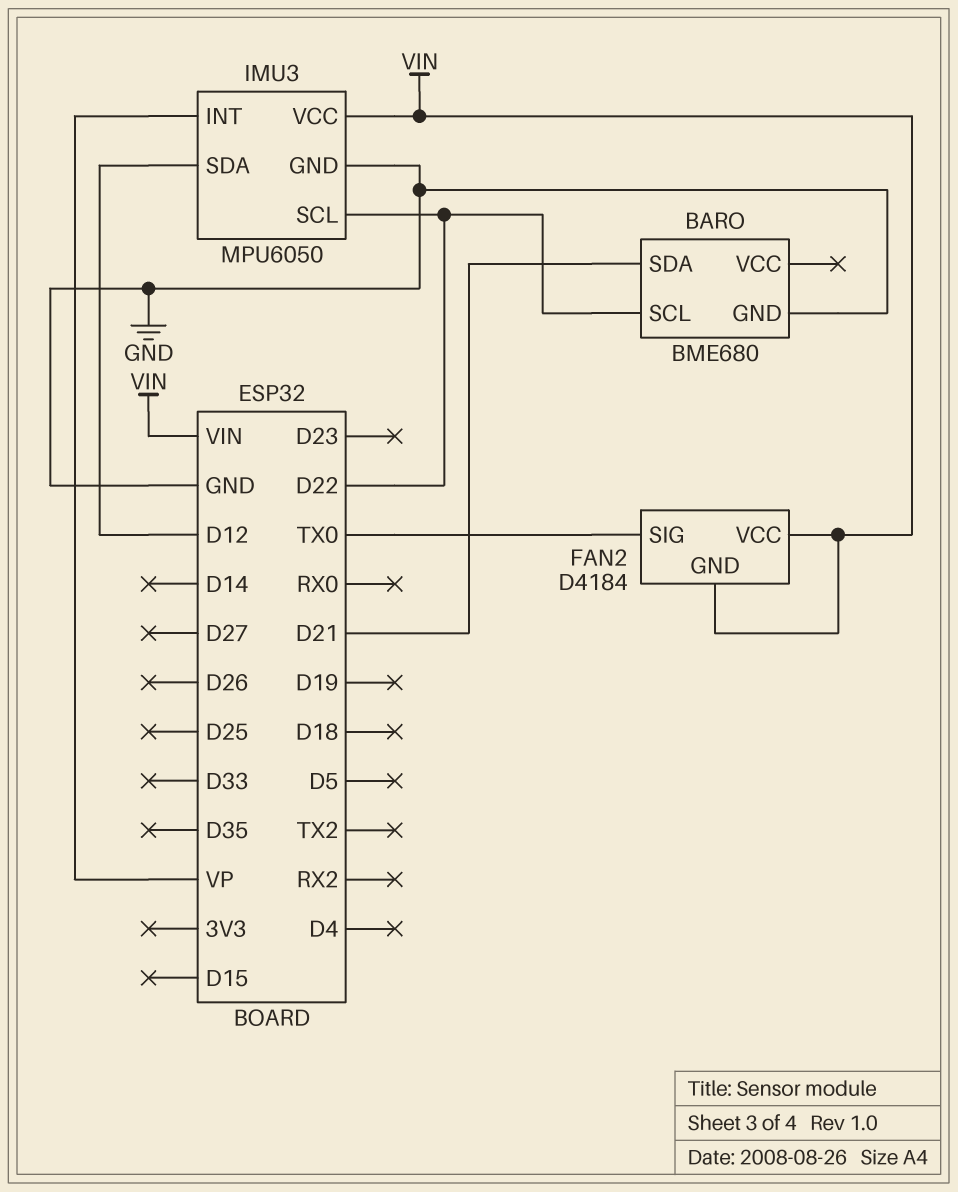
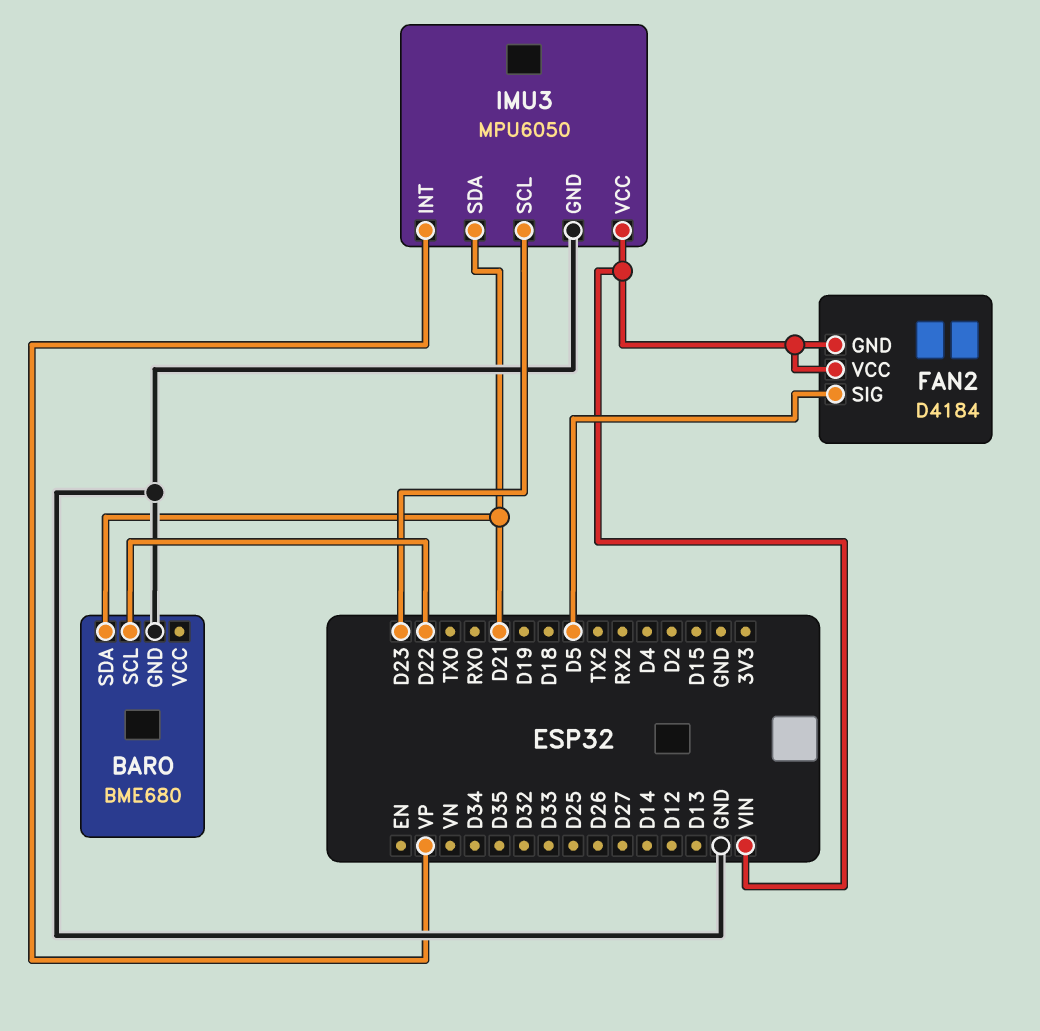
FAN2 pin SIG: TX0 -> D5
IMU3 pin SCL: D22 -> D23
IMU3 pin SDA: D12 -> D21

